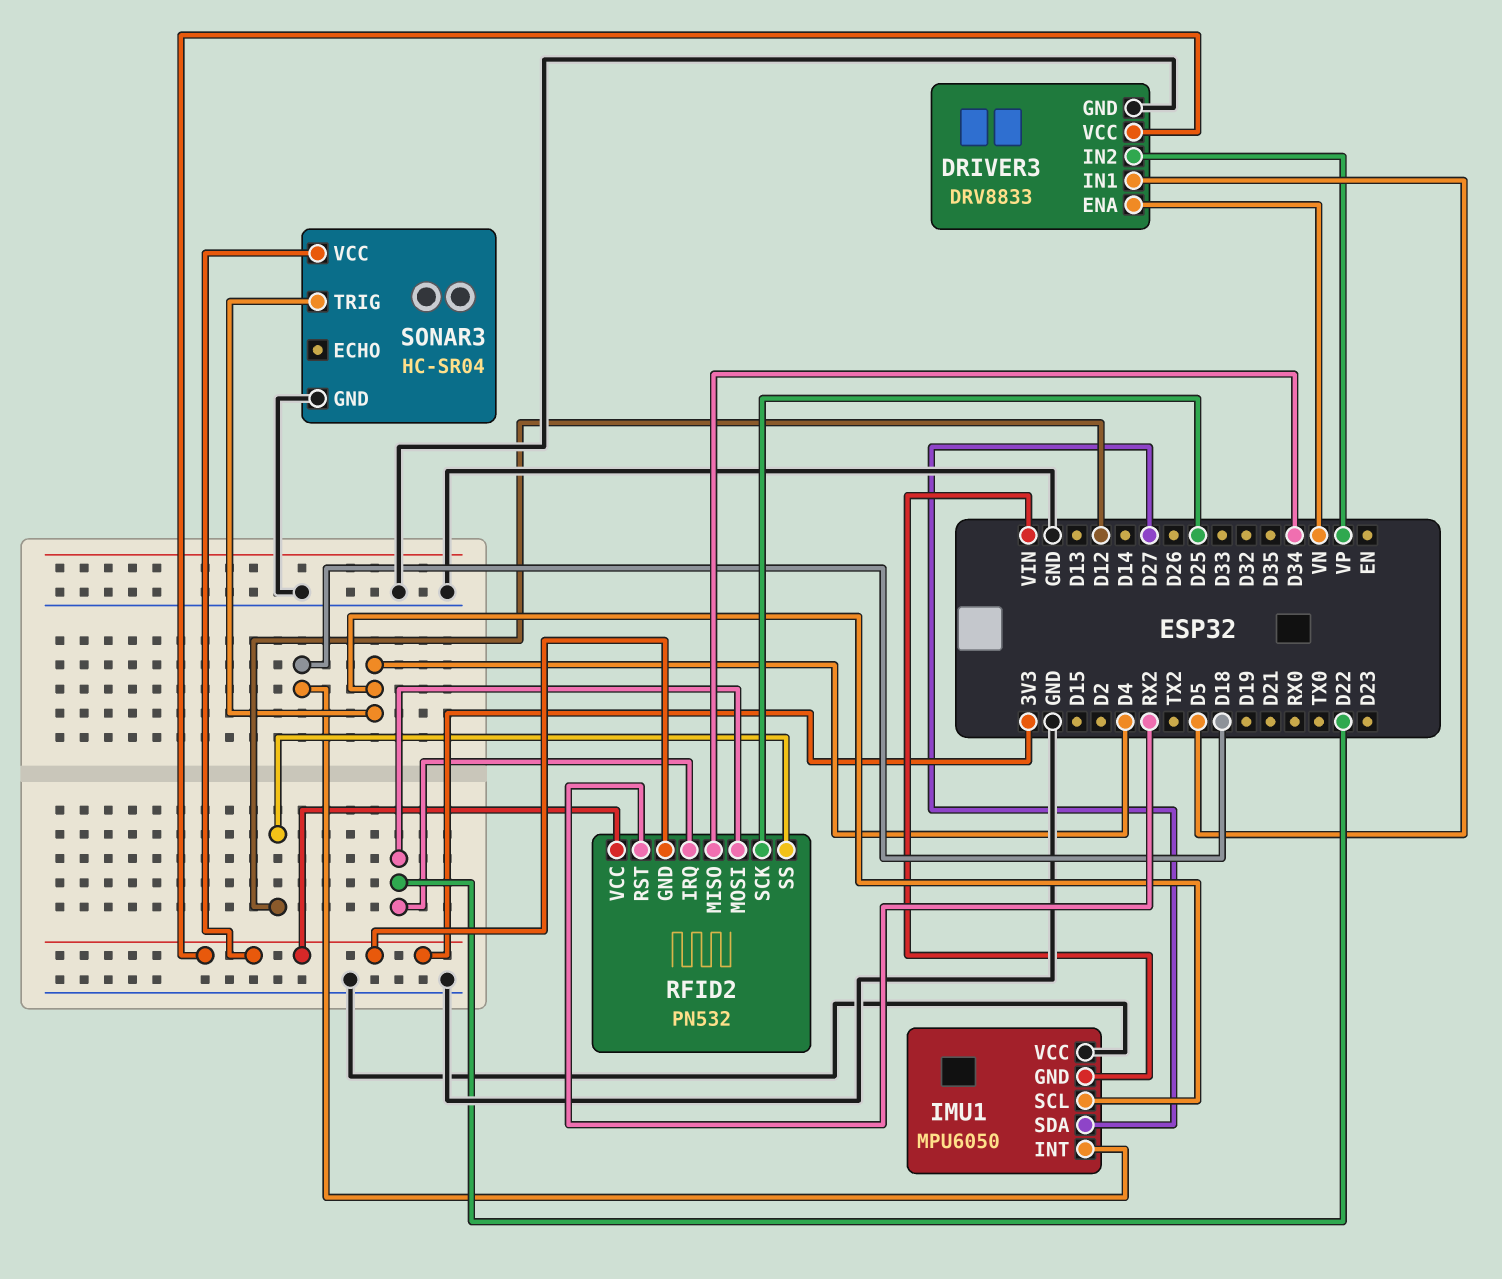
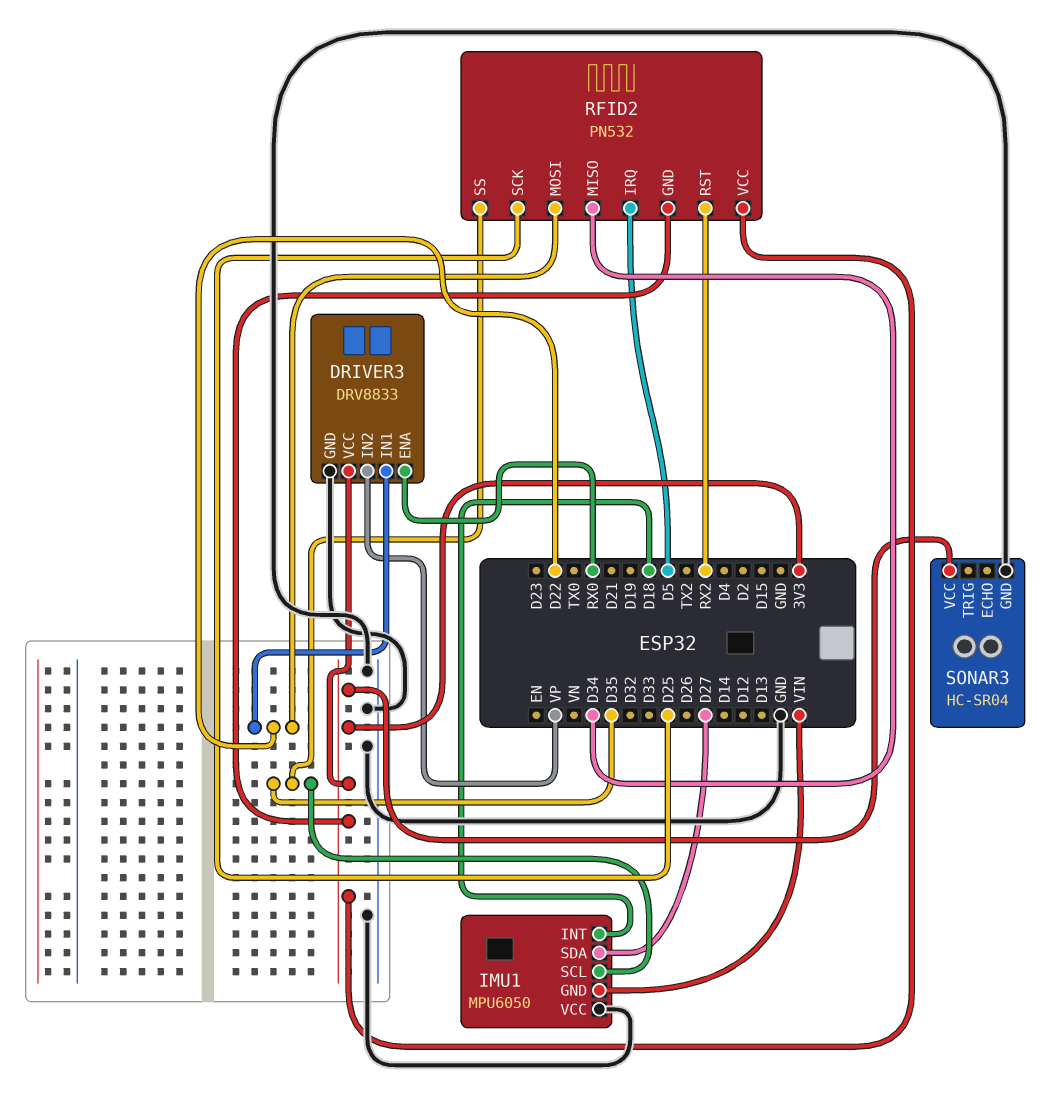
DRIVER3 pin ENA: VN -> RX0
DRIVER3 pin IN1: D5 -> D22
IMU1 pin SCL: D4 -> D35
RFID2 pin IRQ: D22 -> D5
RFID2 pin SS: D12 -> D35
SONAR3 pin TRIG: D4 -> none

